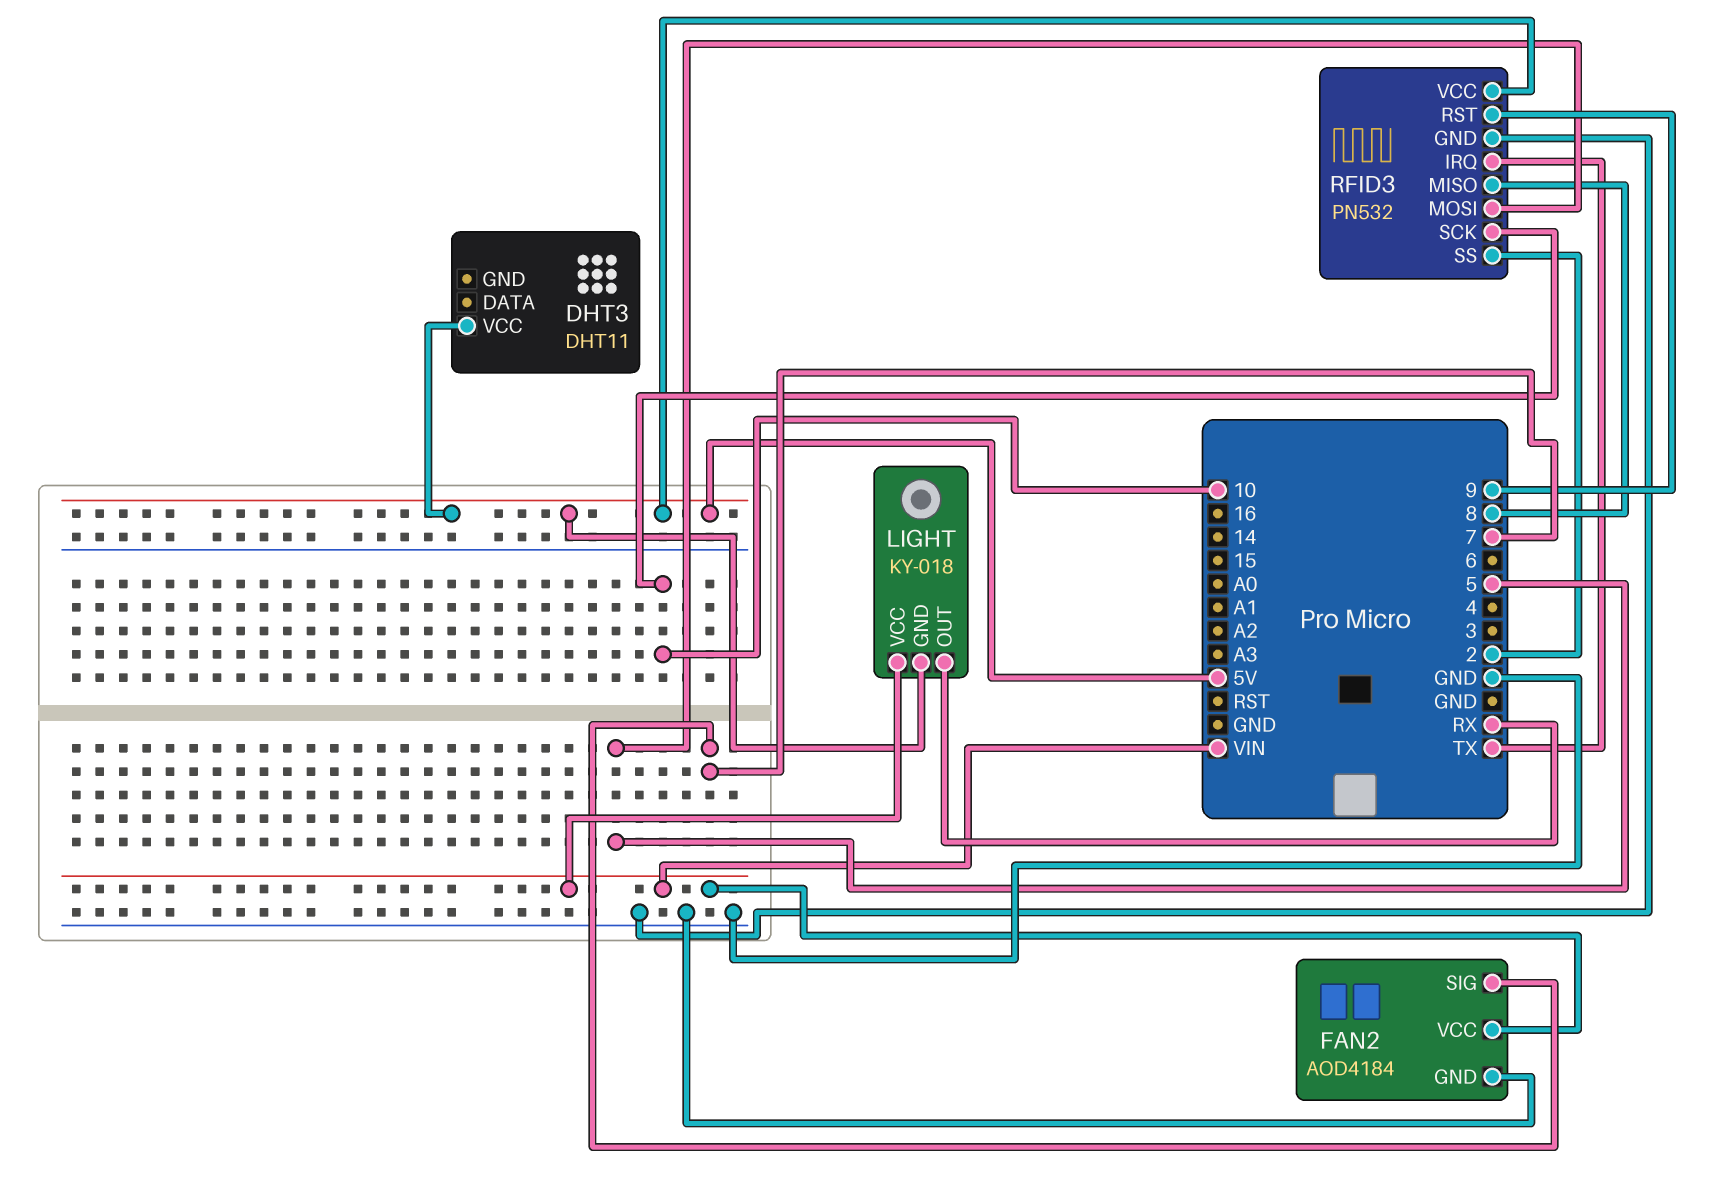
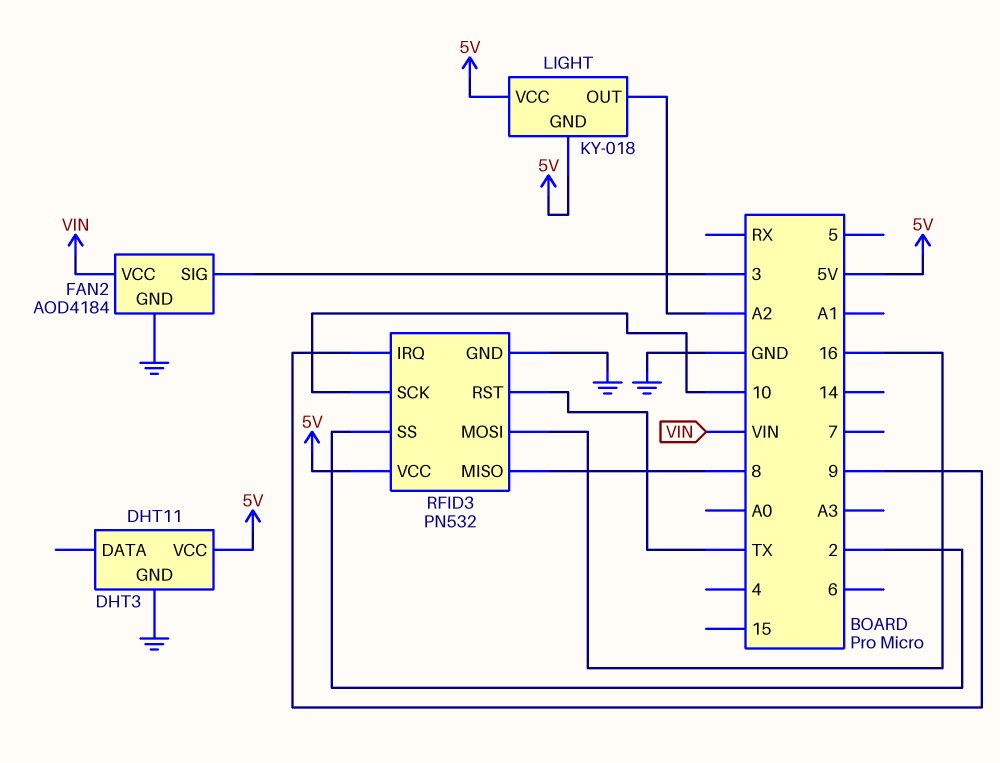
DHT3 pin GND: none -> GND
FAN2 pin SIG: 7 -> 3
LIGHT pin OUT: RX -> A2
LIGHT pin VCC: VIN -> 5V
RFID3 pin IRQ: TX -> 9
RFID3 pin MOSI: 5 -> 16
RFID3 pin RST: 9 -> TX

